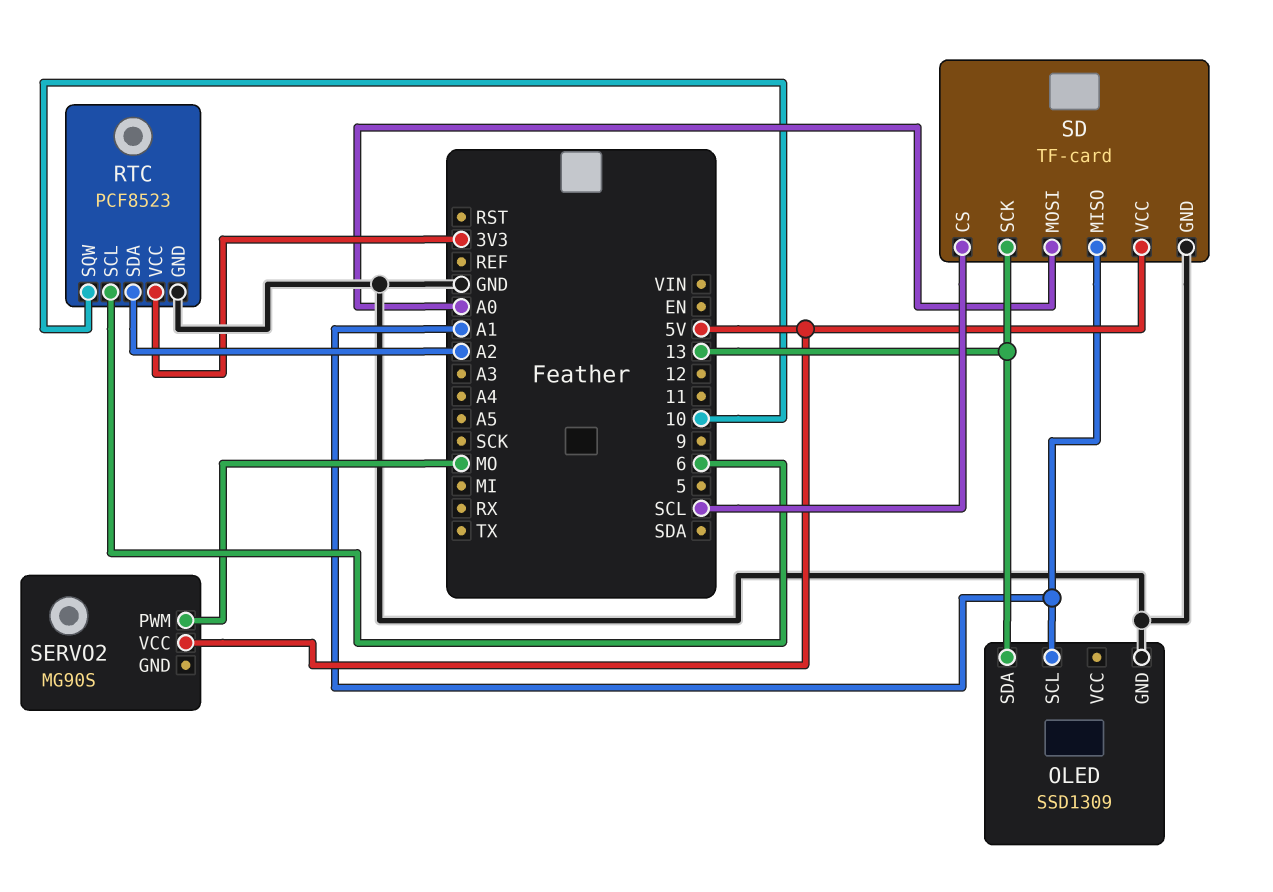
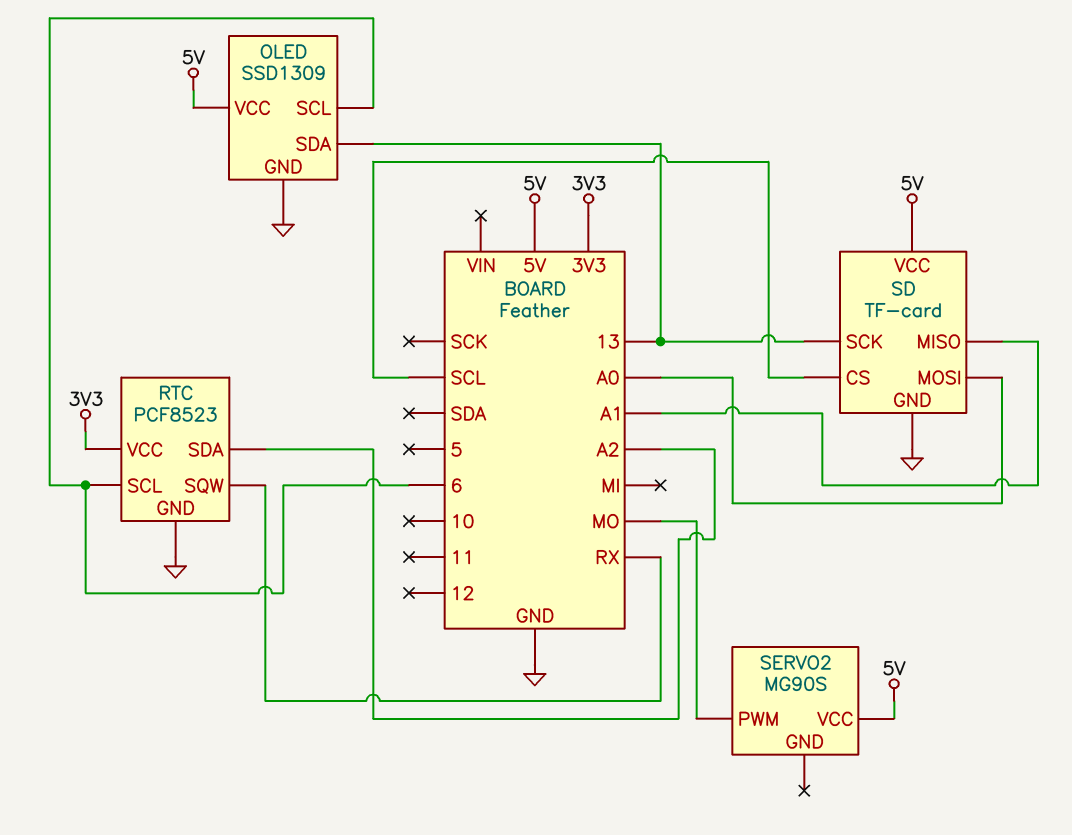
OLED pin SCL: A1 -> 6
OLED pin VCC: none -> 5V
RTC pin SQW: 10 -> RX

